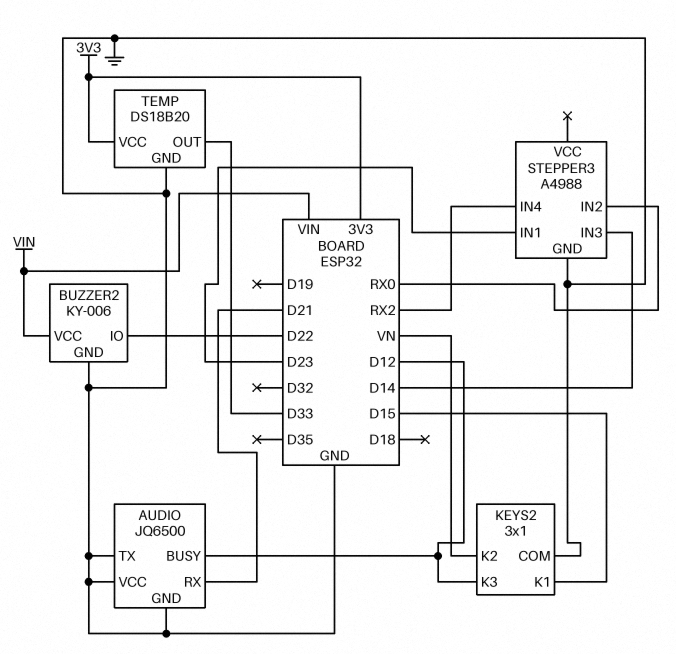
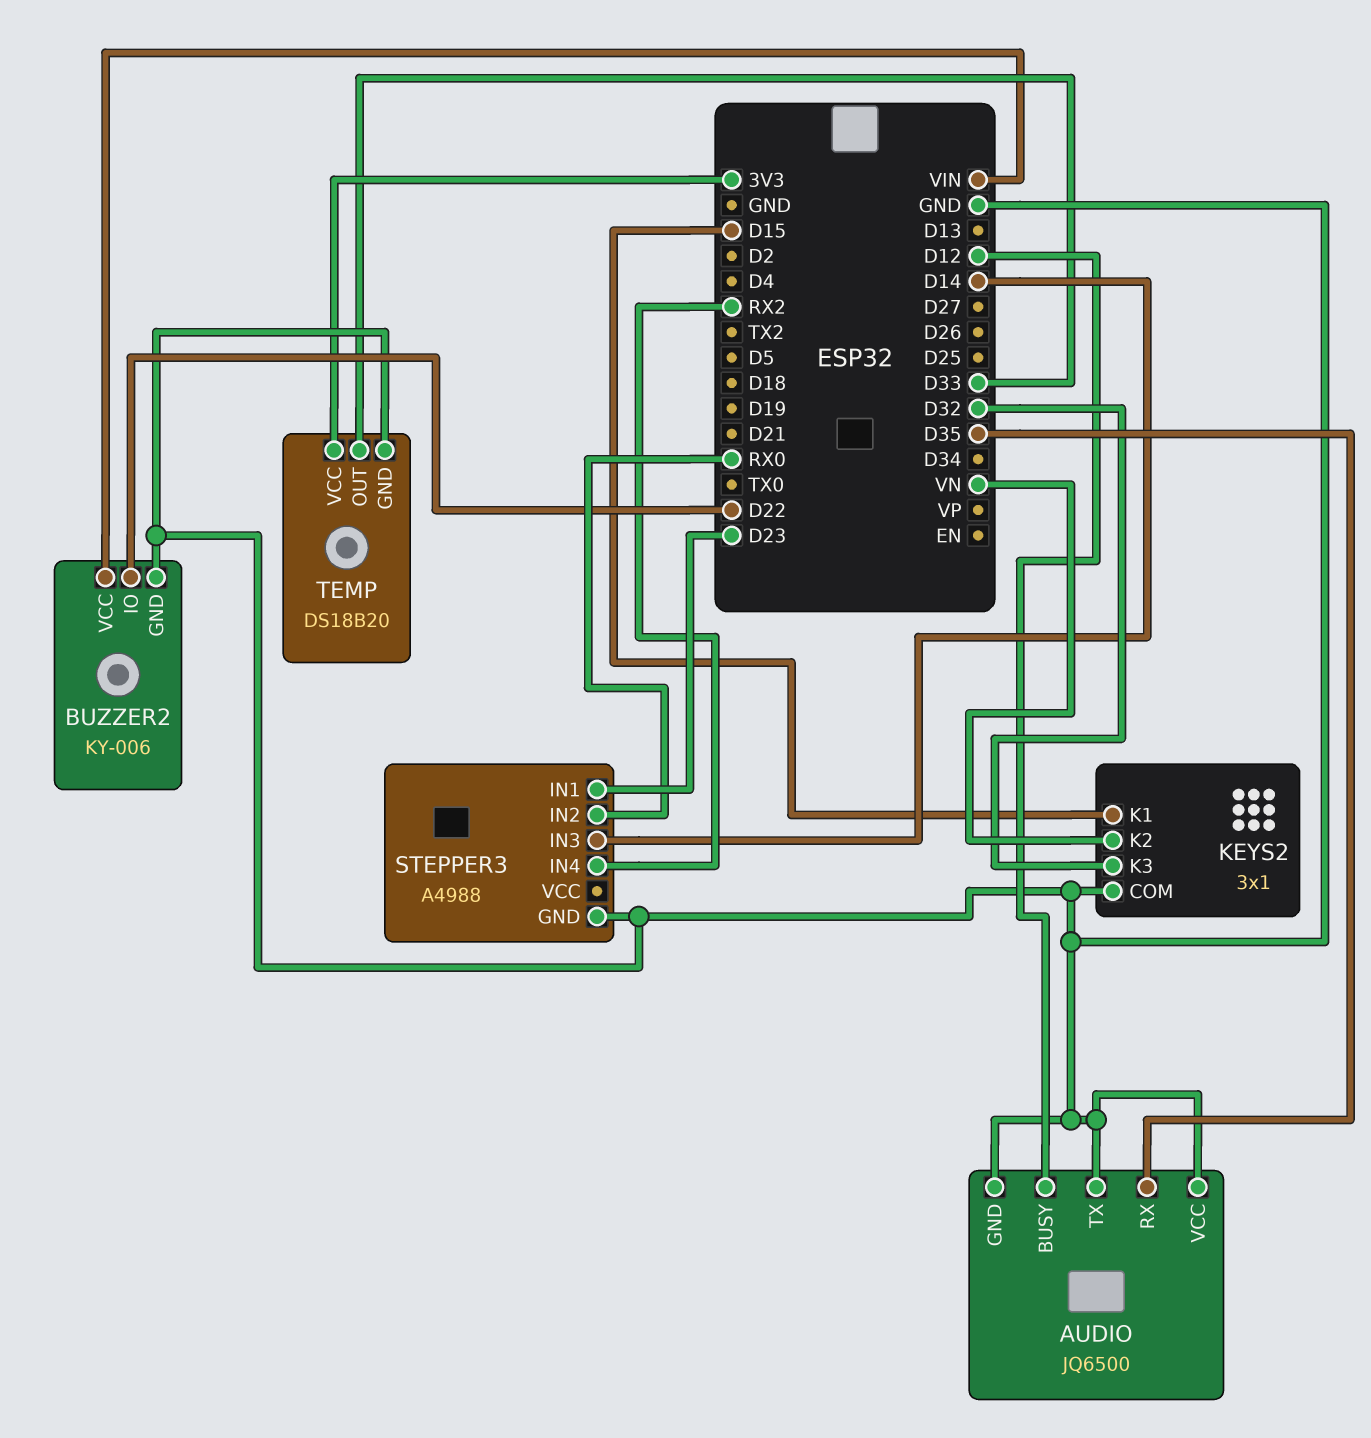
AUDIO pin RX: D21 -> D35
KEYS2 pin K3: D12 -> D32

